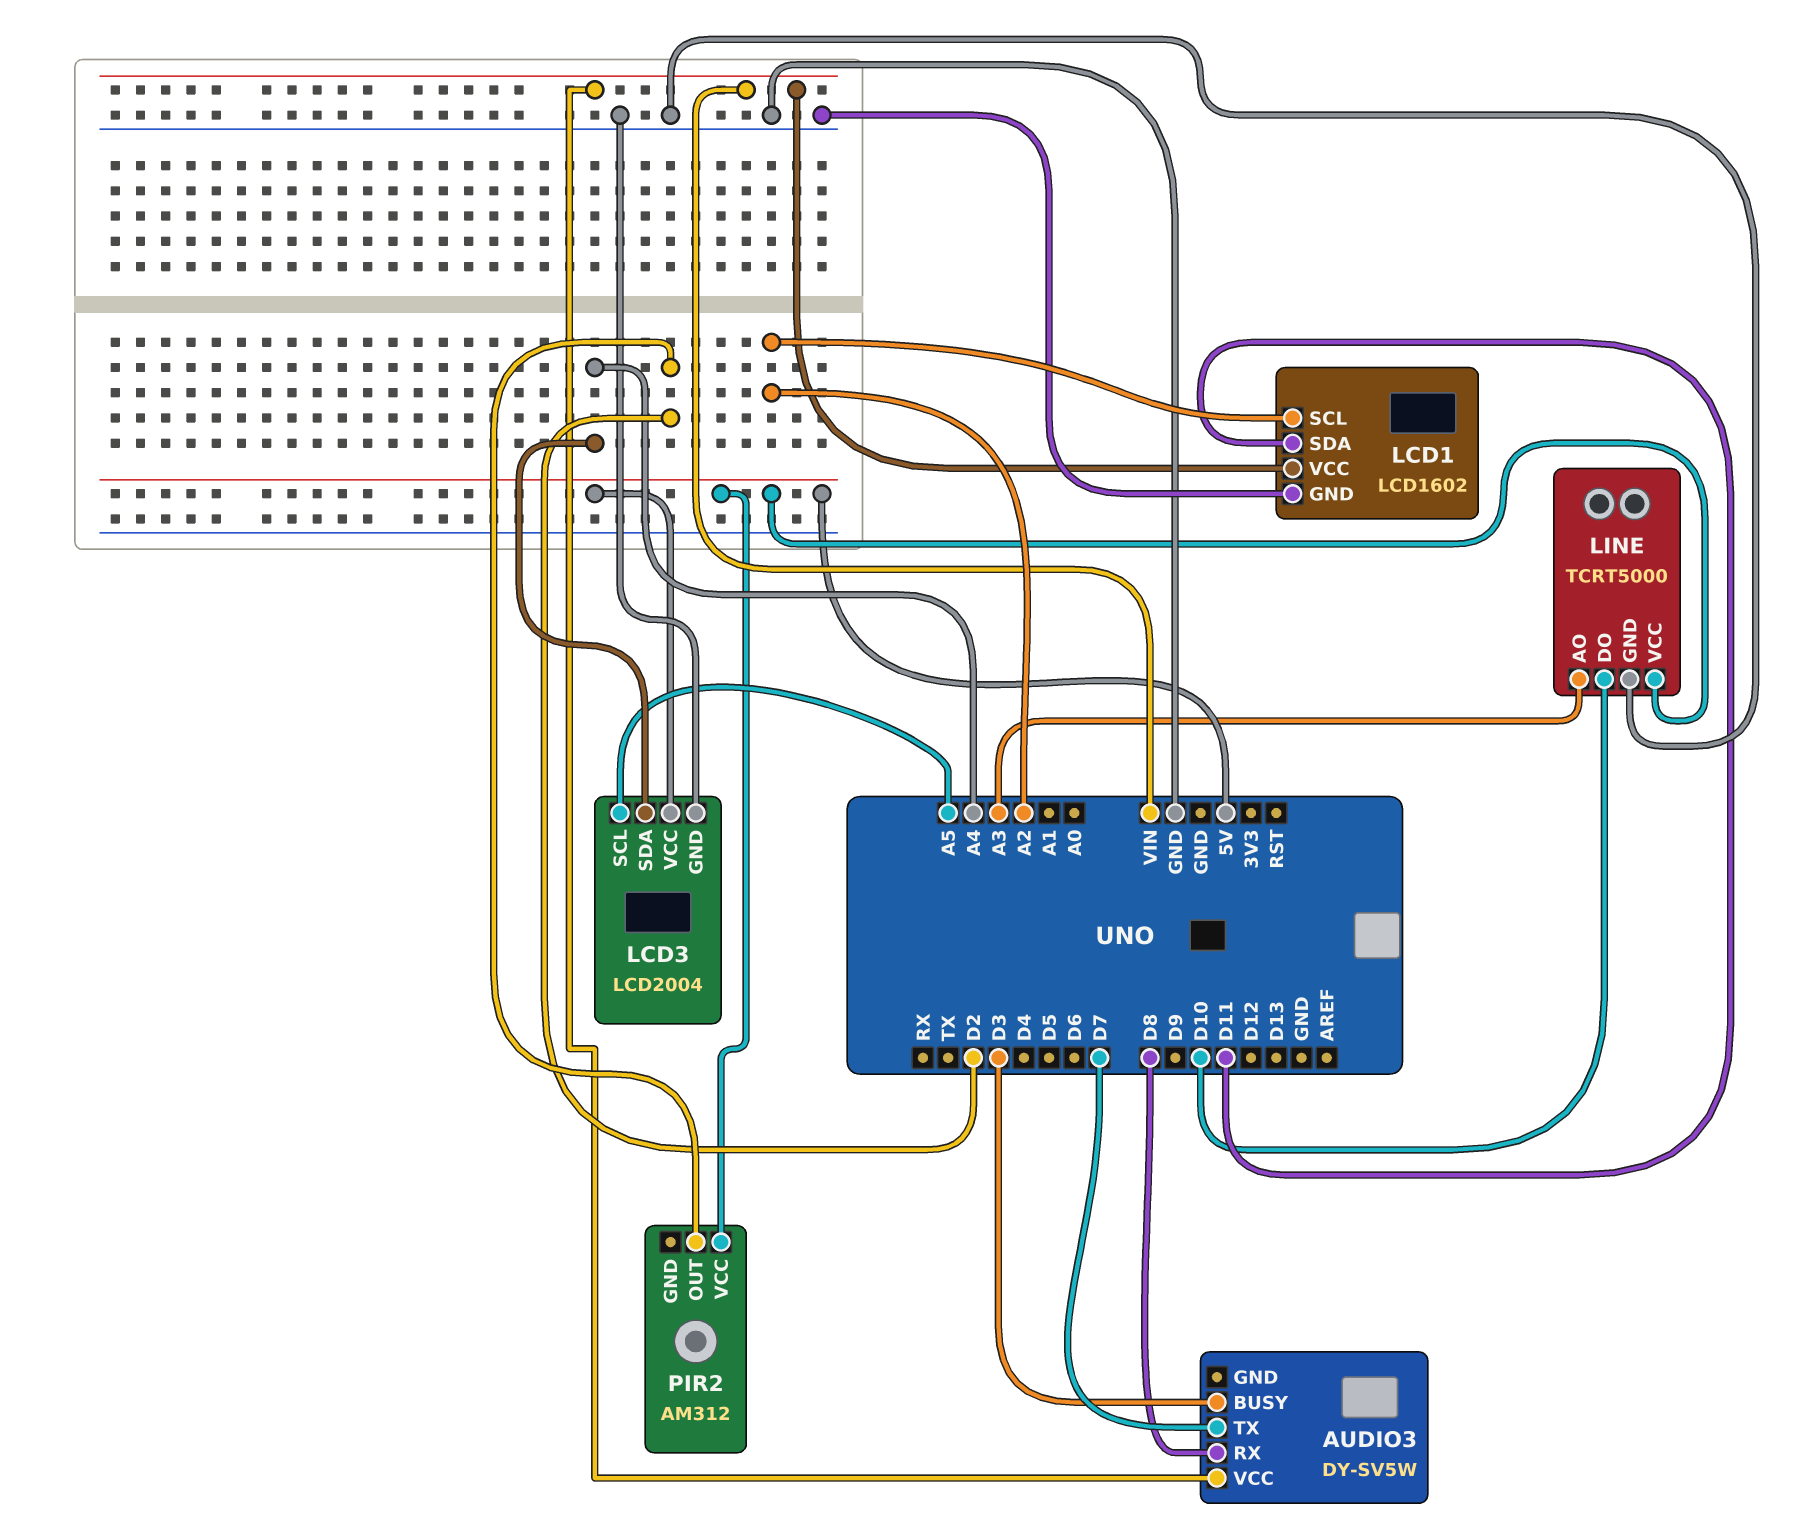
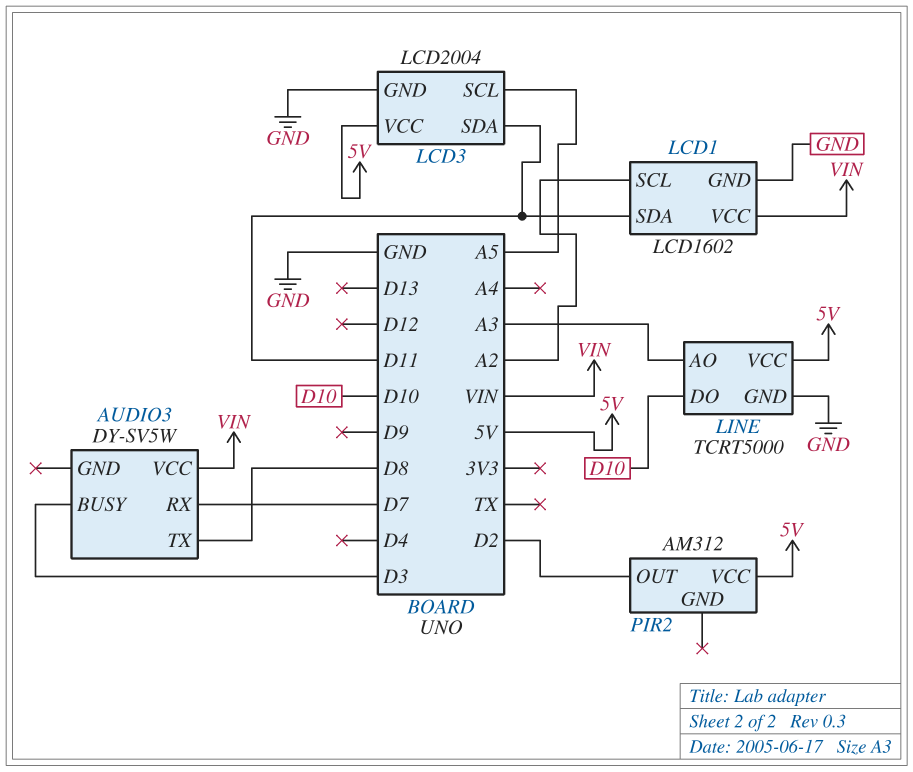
AUDIO3 pin RX: D8 -> D7
AUDIO3 pin TX: D7 -> D8
LCD3 pin SDA: A4 -> D11

